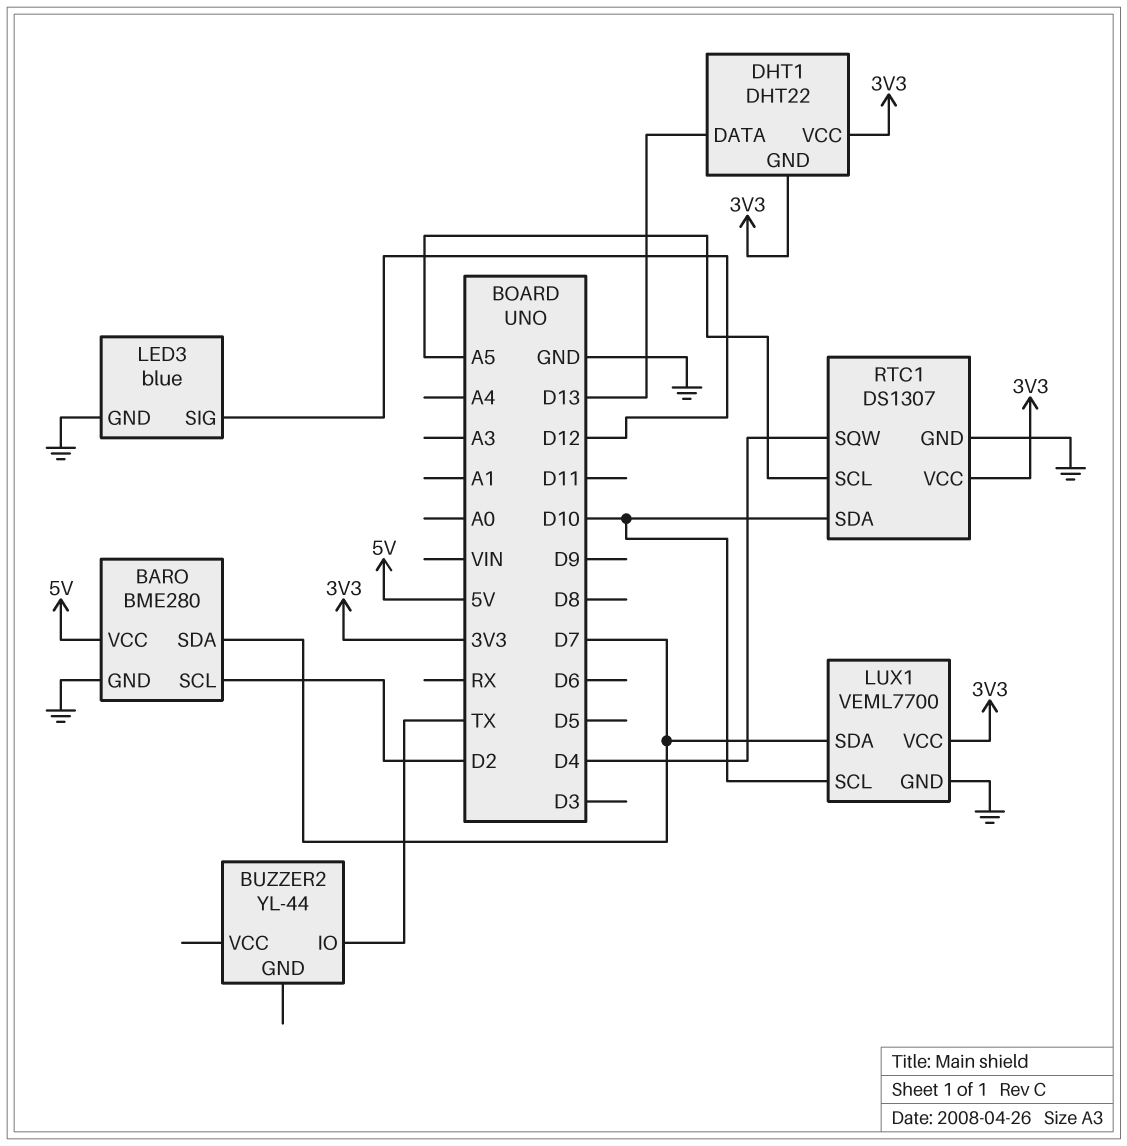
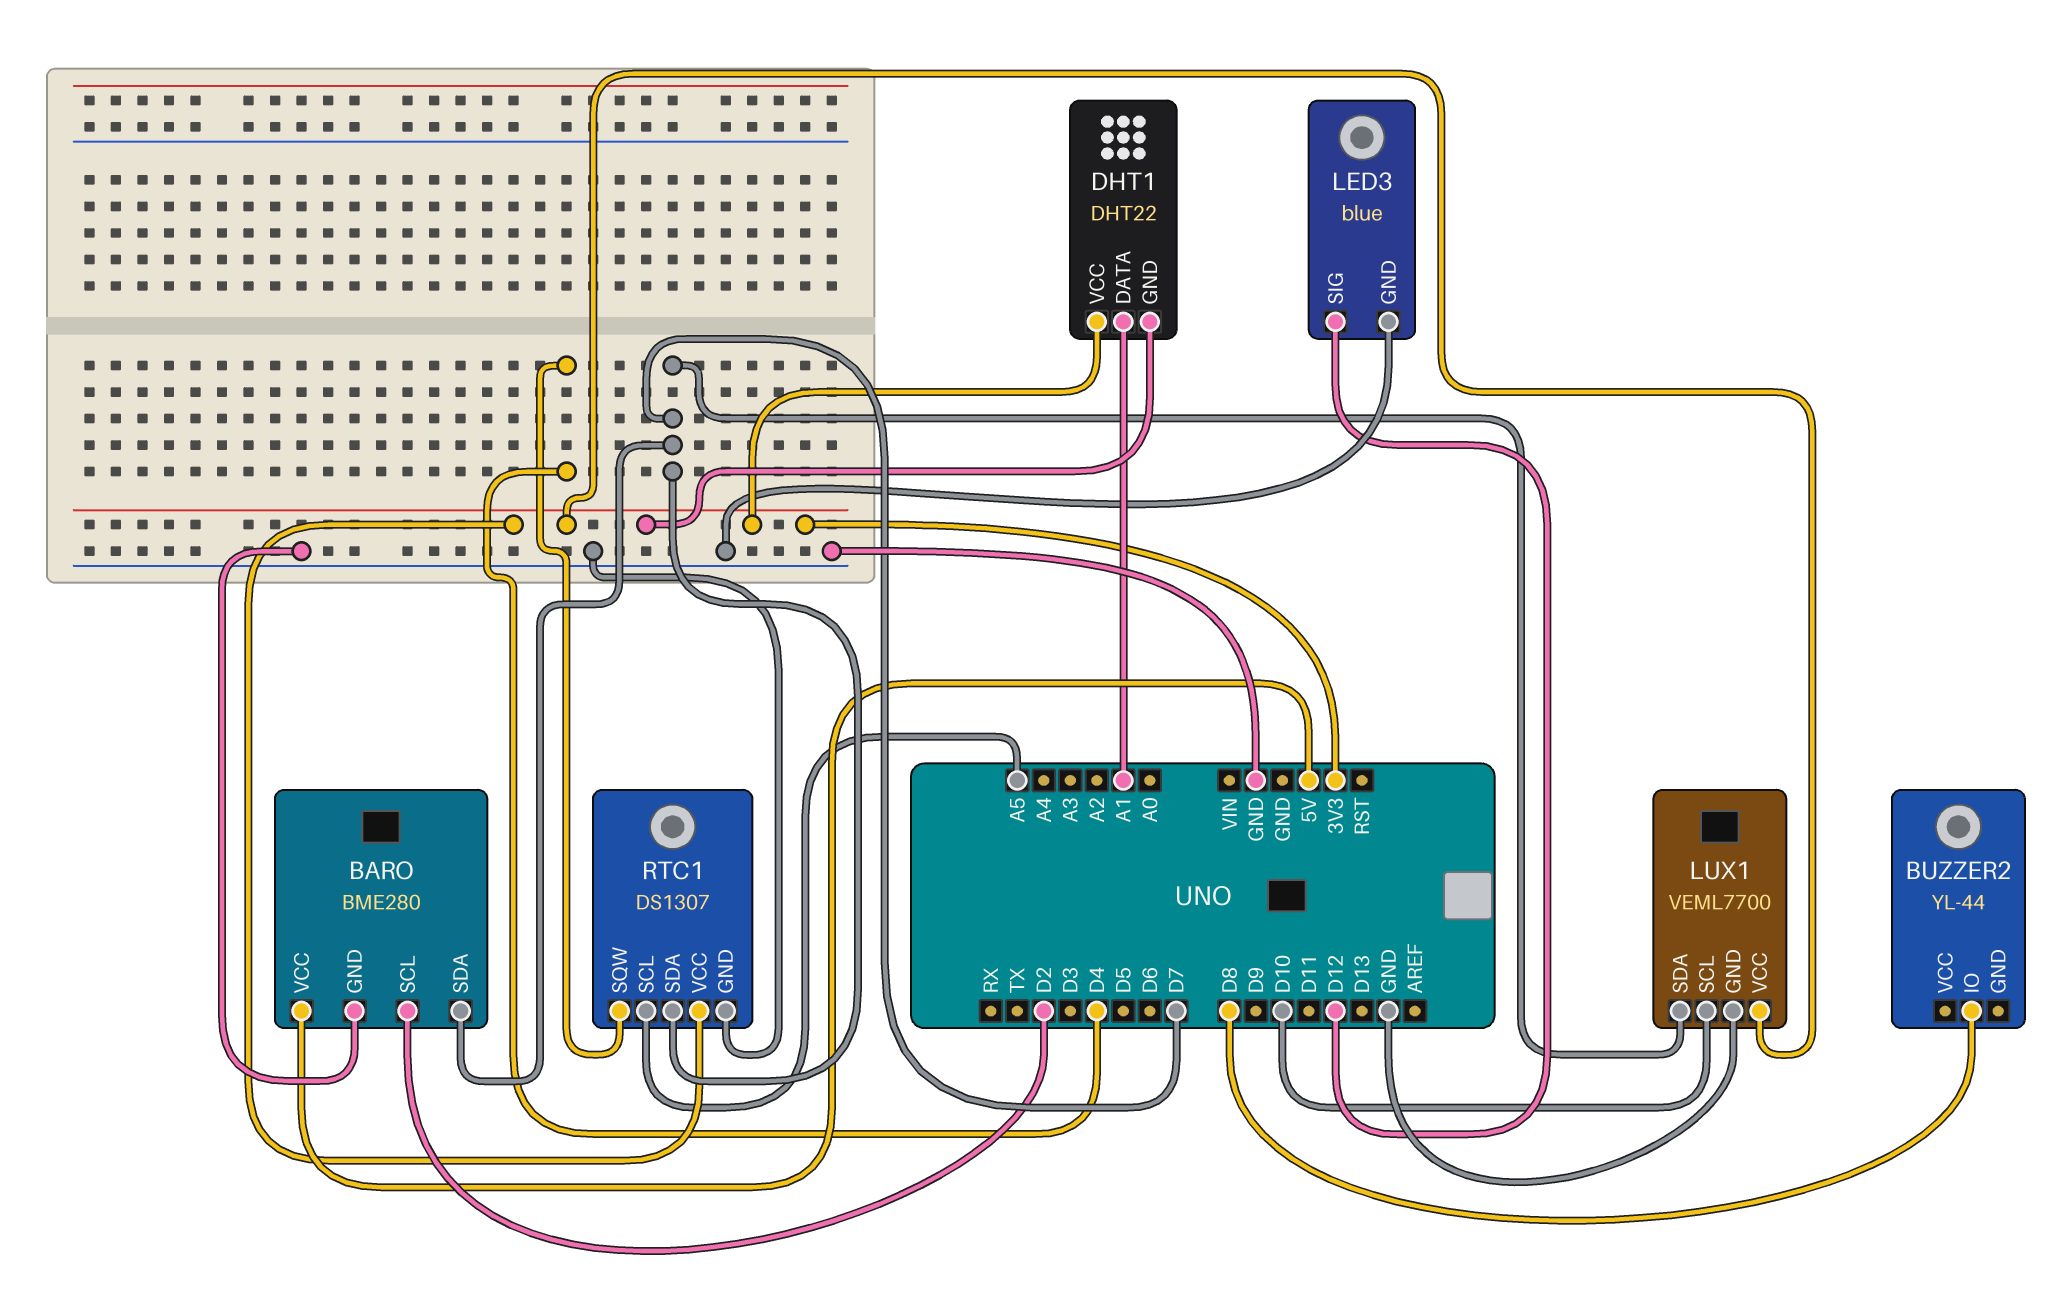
BUZZER2 pin IO: TX -> D8
DHT1 pin DATA: D13 -> A1
RTC1 pin SDA: D10 -> D7

